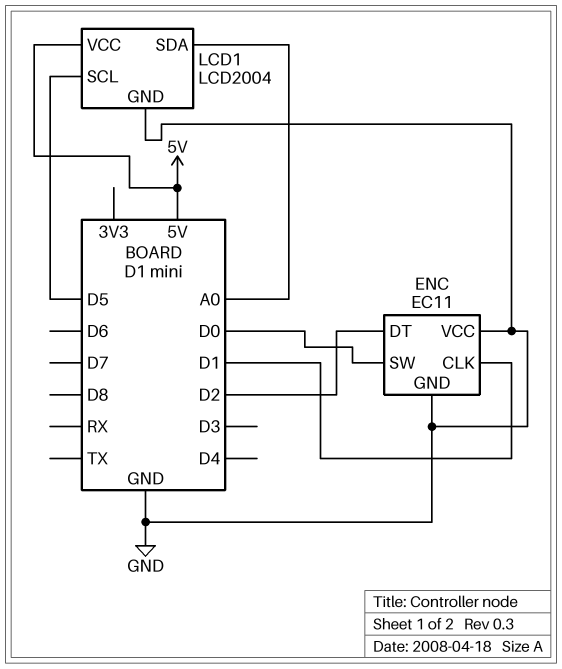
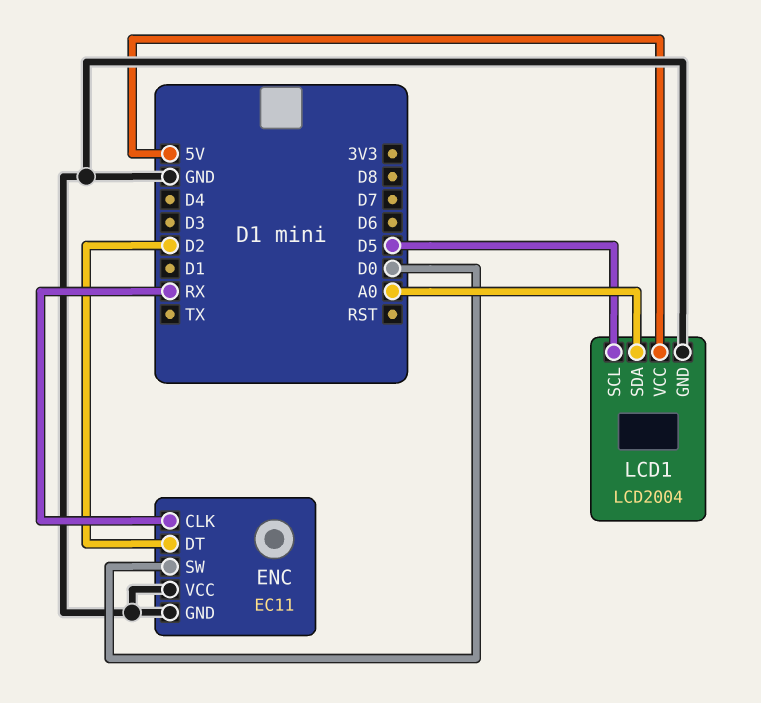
ENC pin CLK: D1 -> RX

